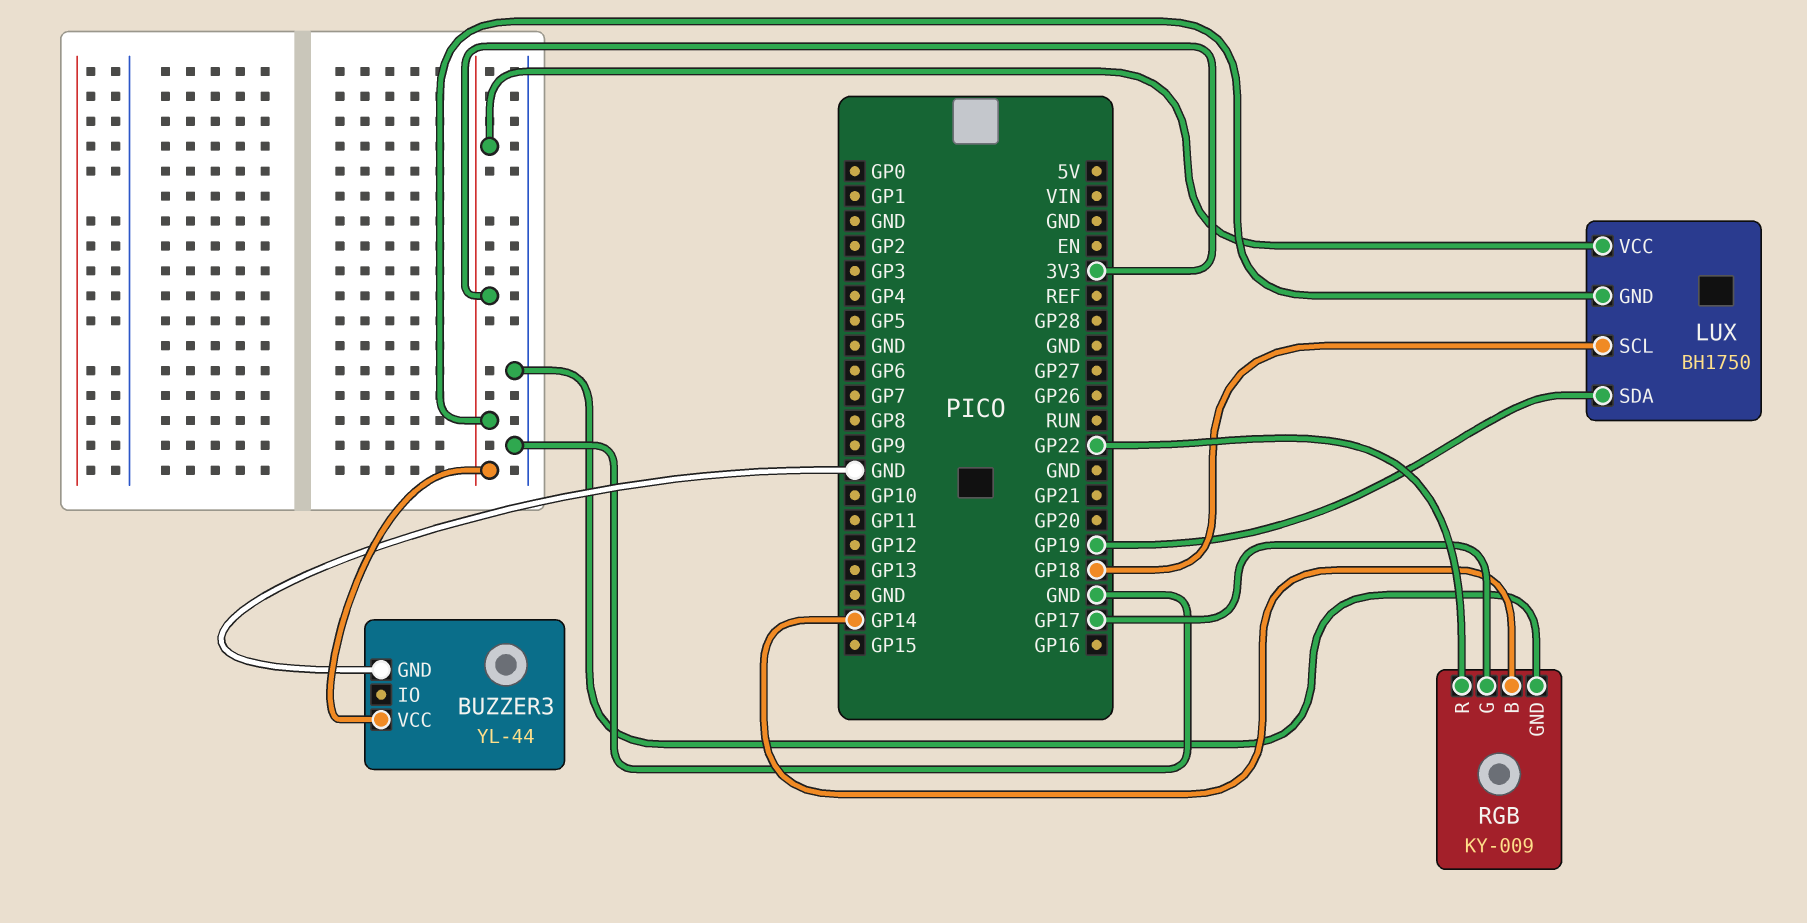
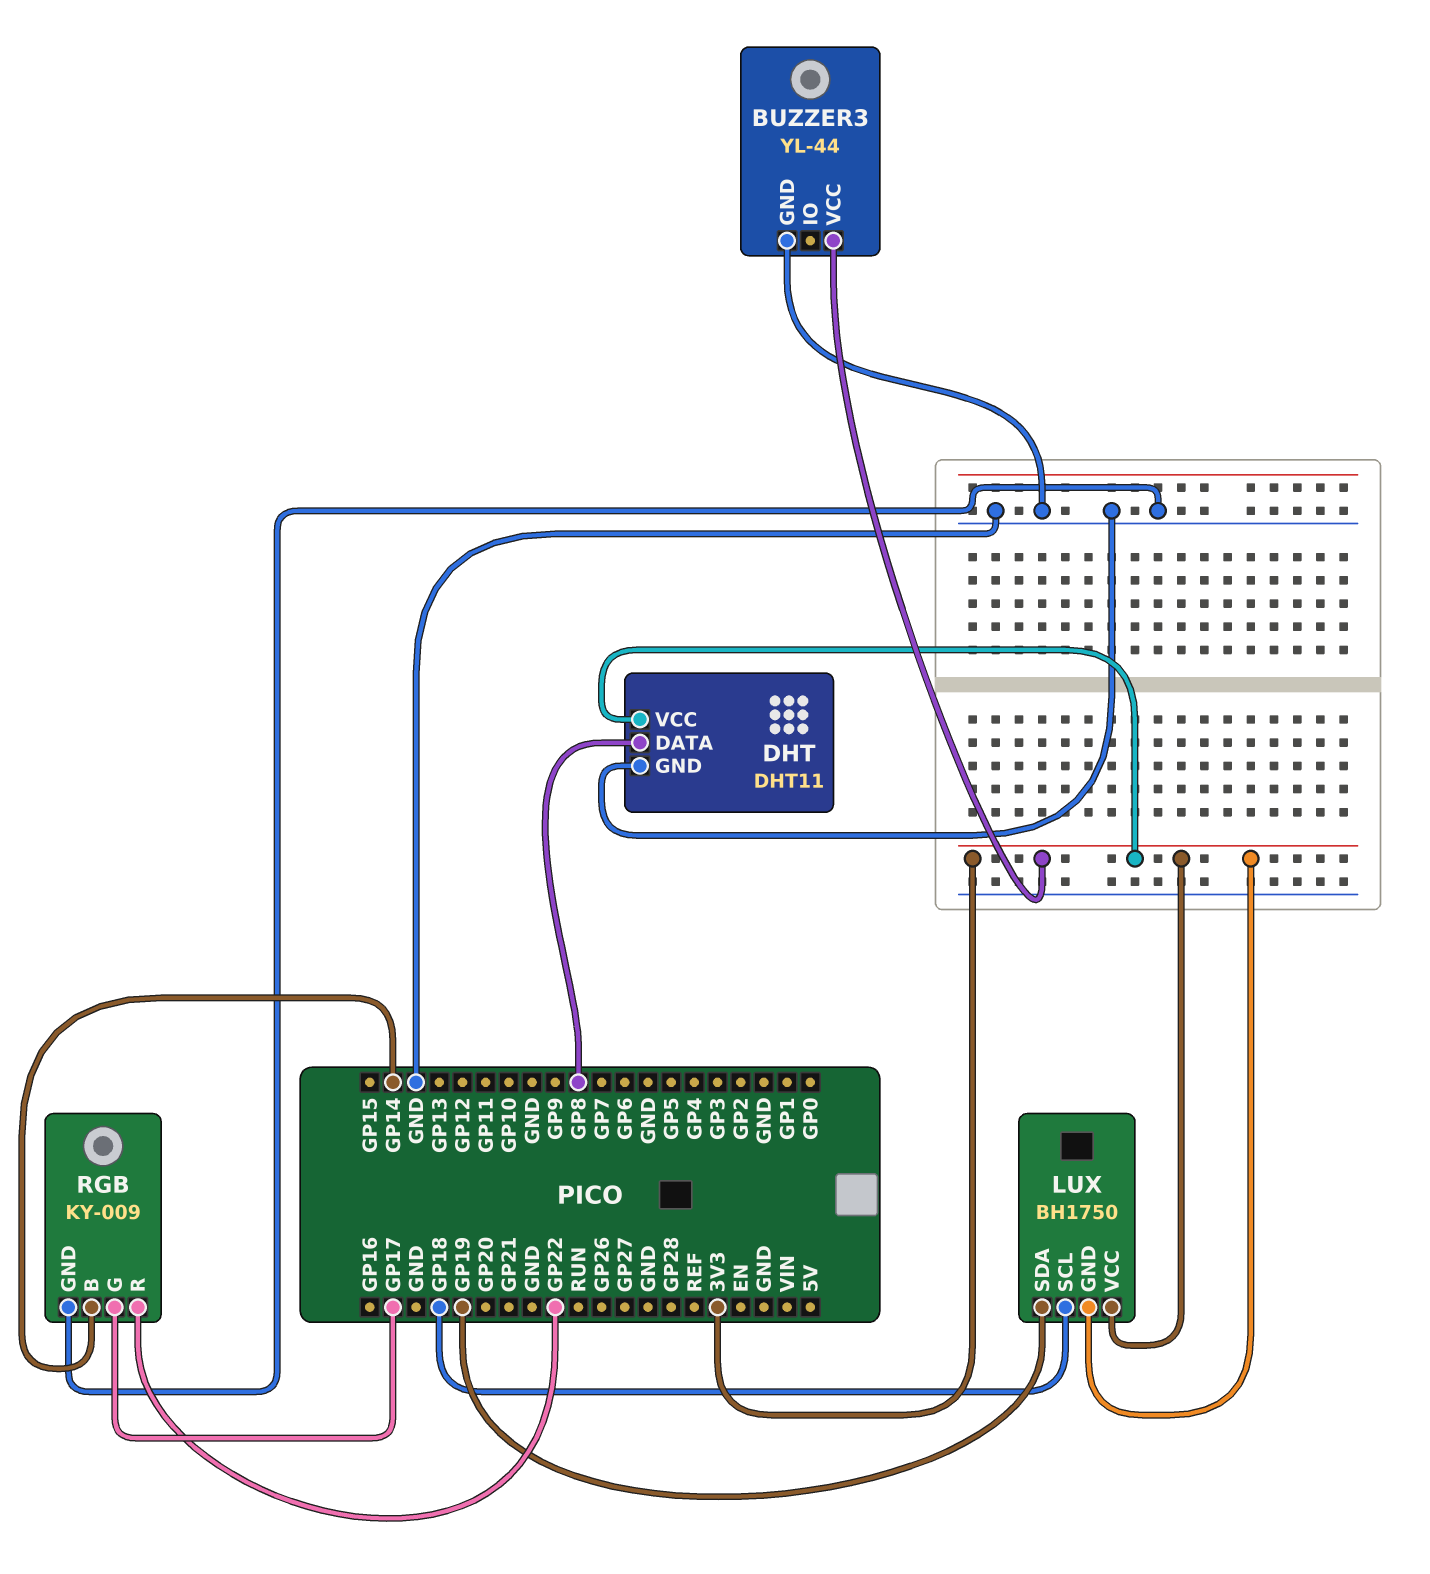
DHT: none -> DHT11
DHT pin DATA: none -> GP8
DHT pin GND: none -> GND
DHT pin VCC: none -> 3V3

